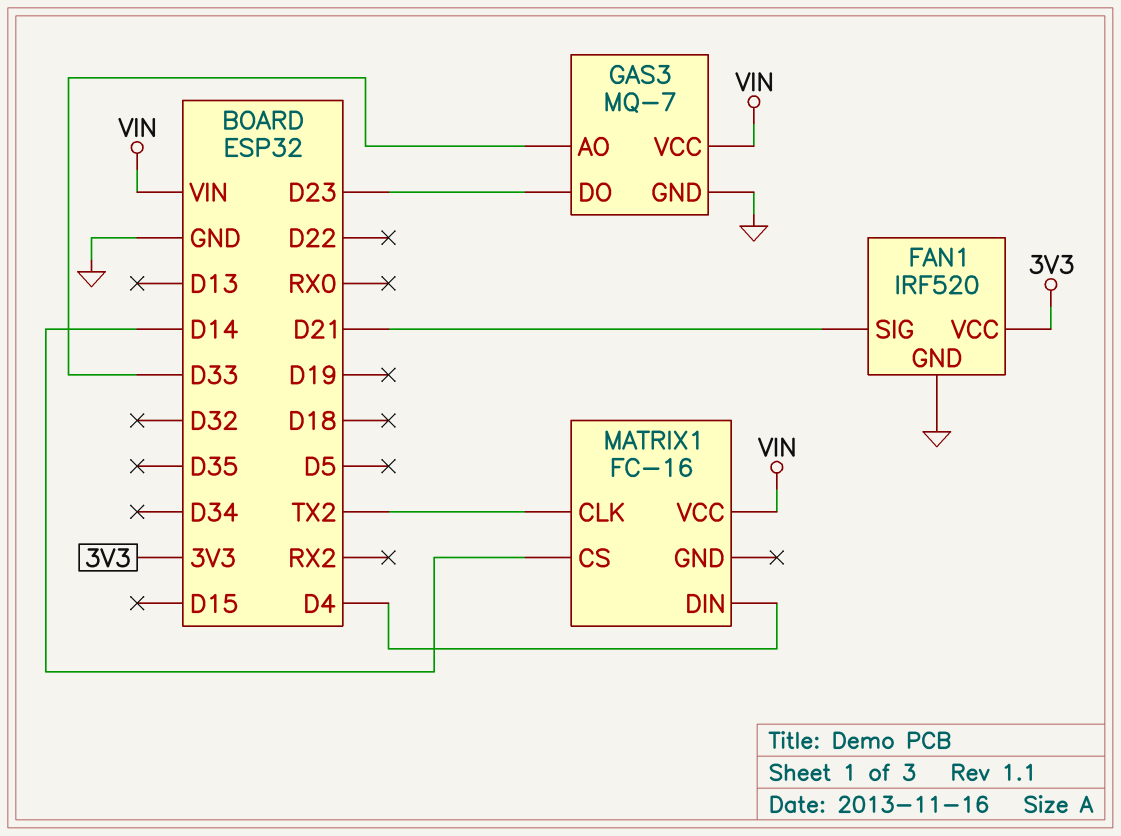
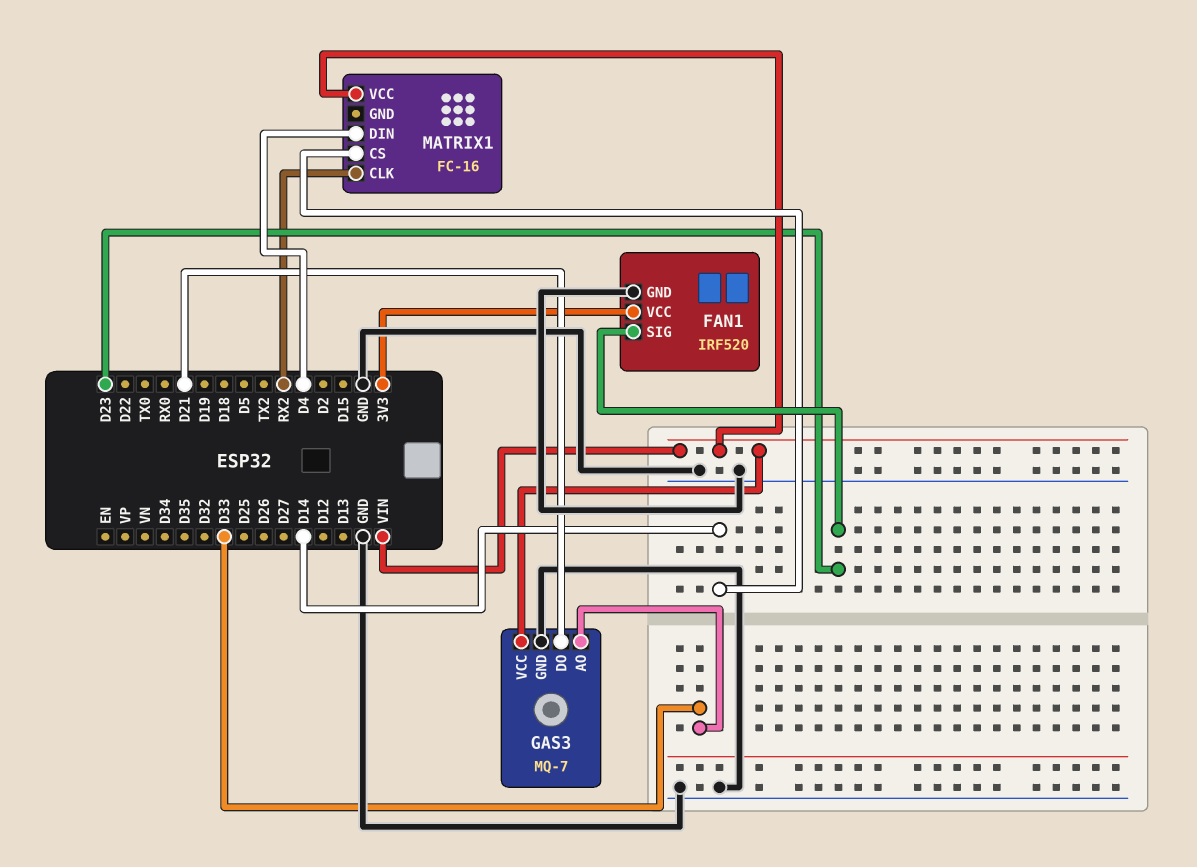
FAN1 pin SIG: D21 -> D23
GAS3 pin DO: D23 -> D21
MATRIX1 pin CLK: TX2 -> RX2

